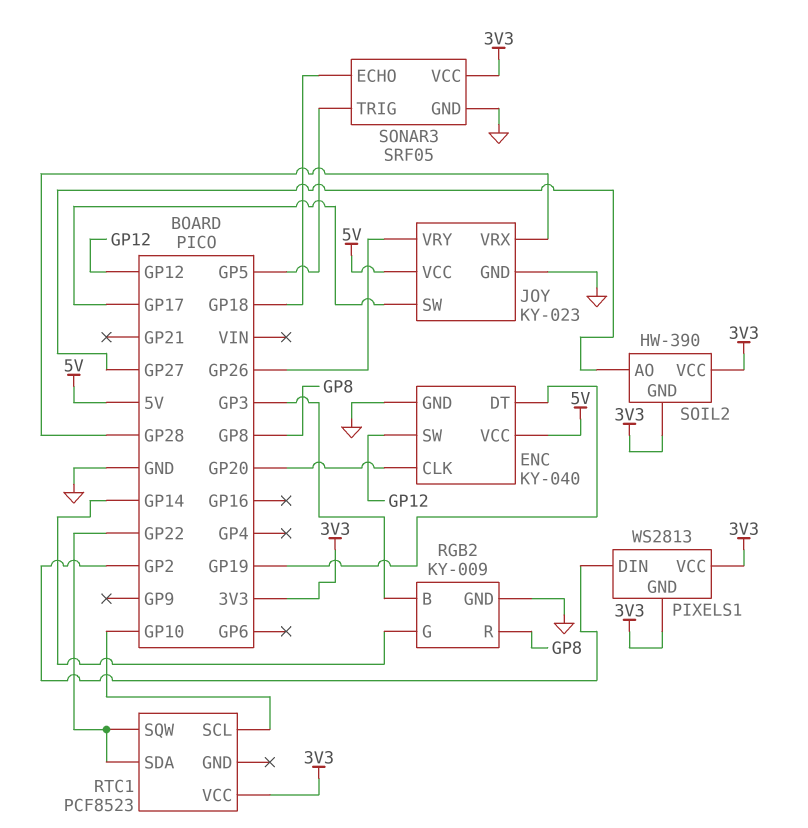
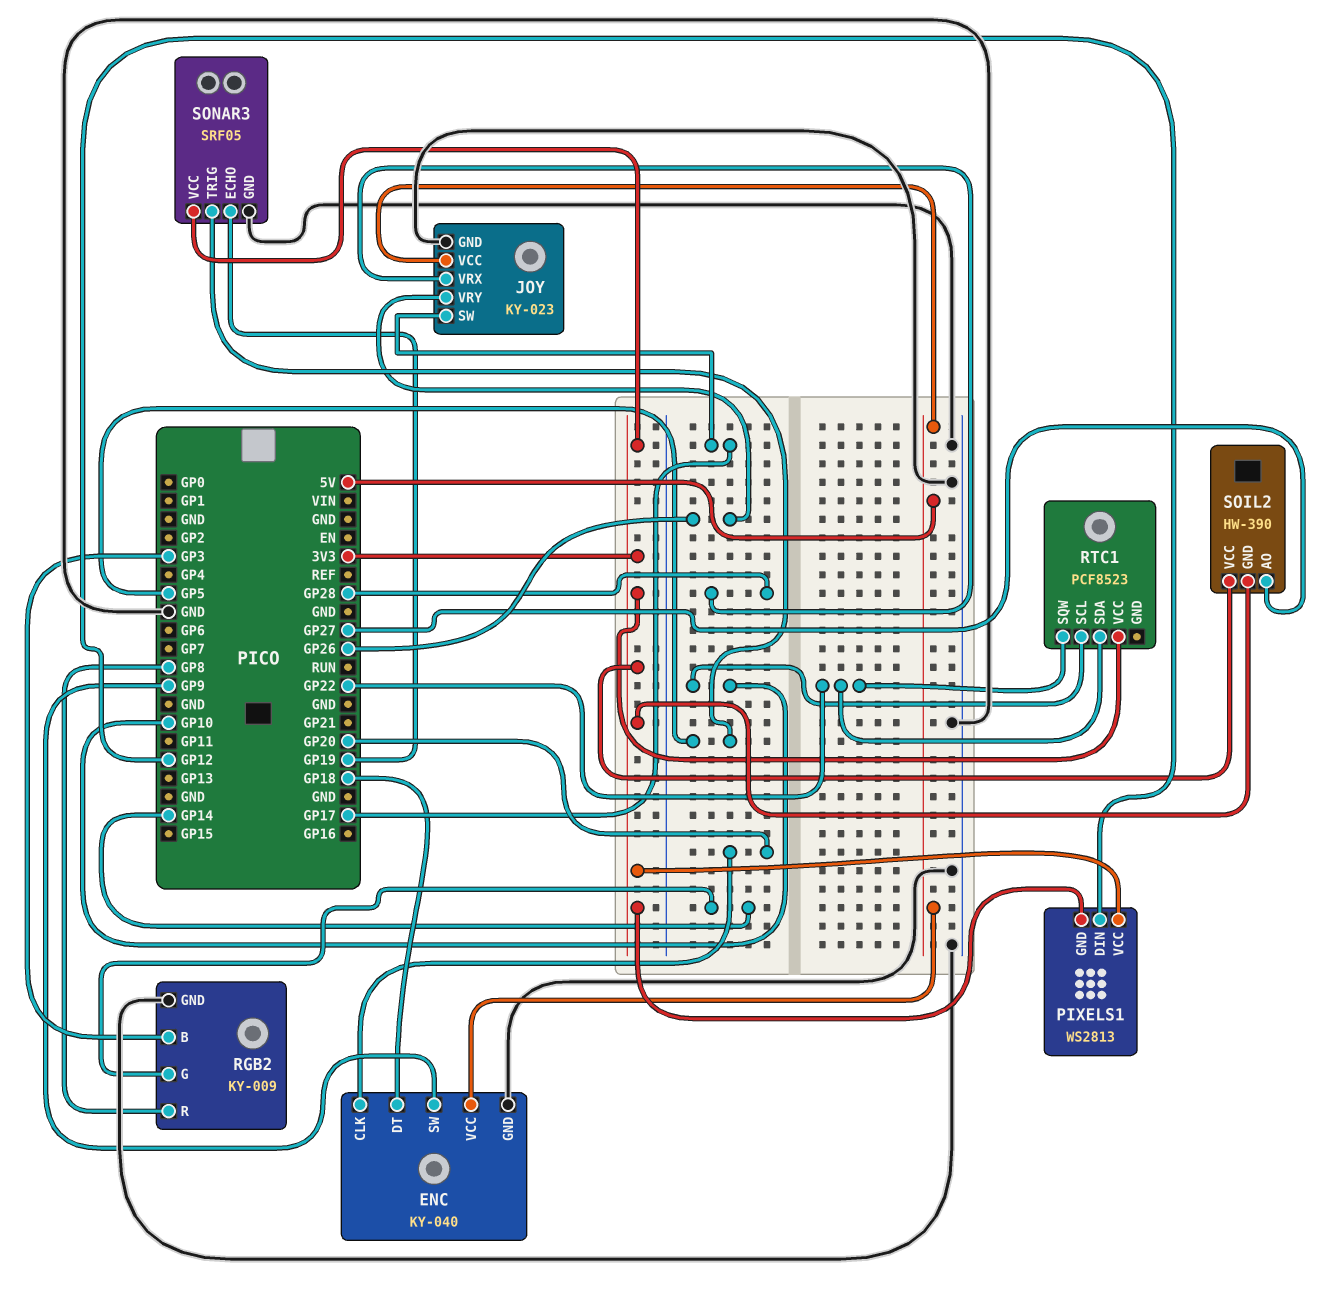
ENC pin DT: GP19 -> GP18
ENC pin SW: GP12 -> GP9
PIXELS1 pin DIN: GP2 -> GP12
SONAR3 pin ECHO: GP18 -> GP19

